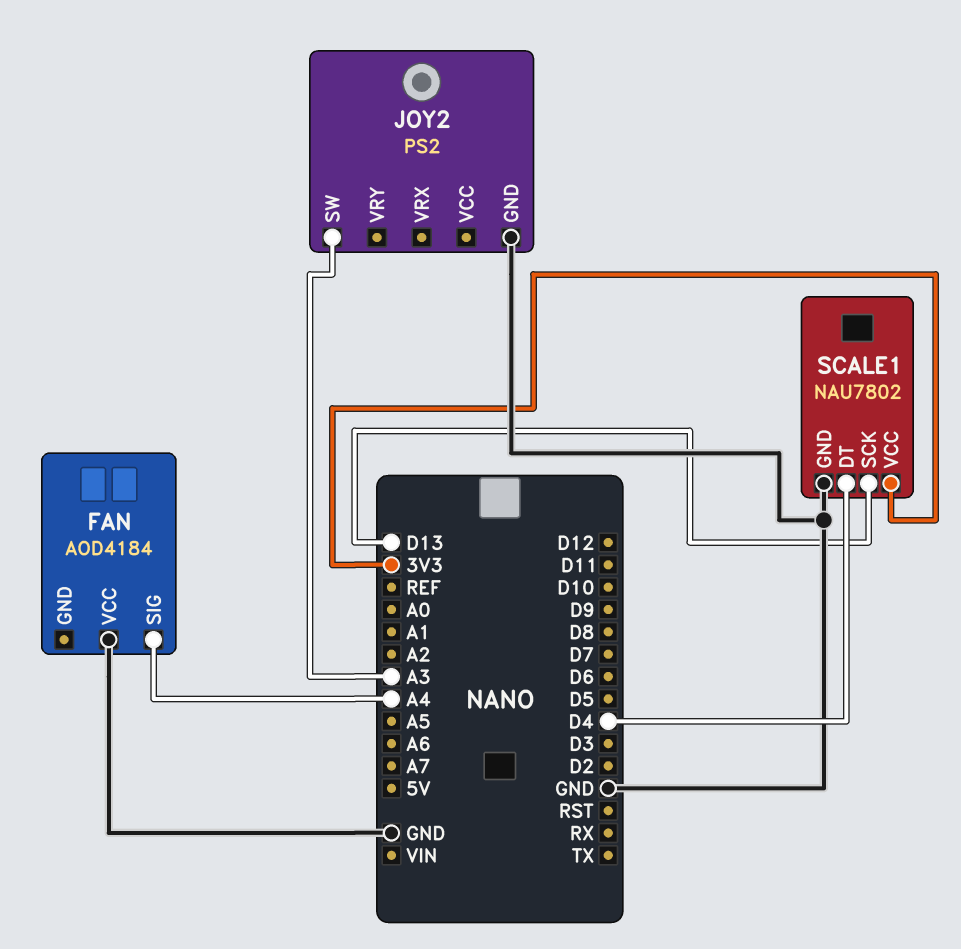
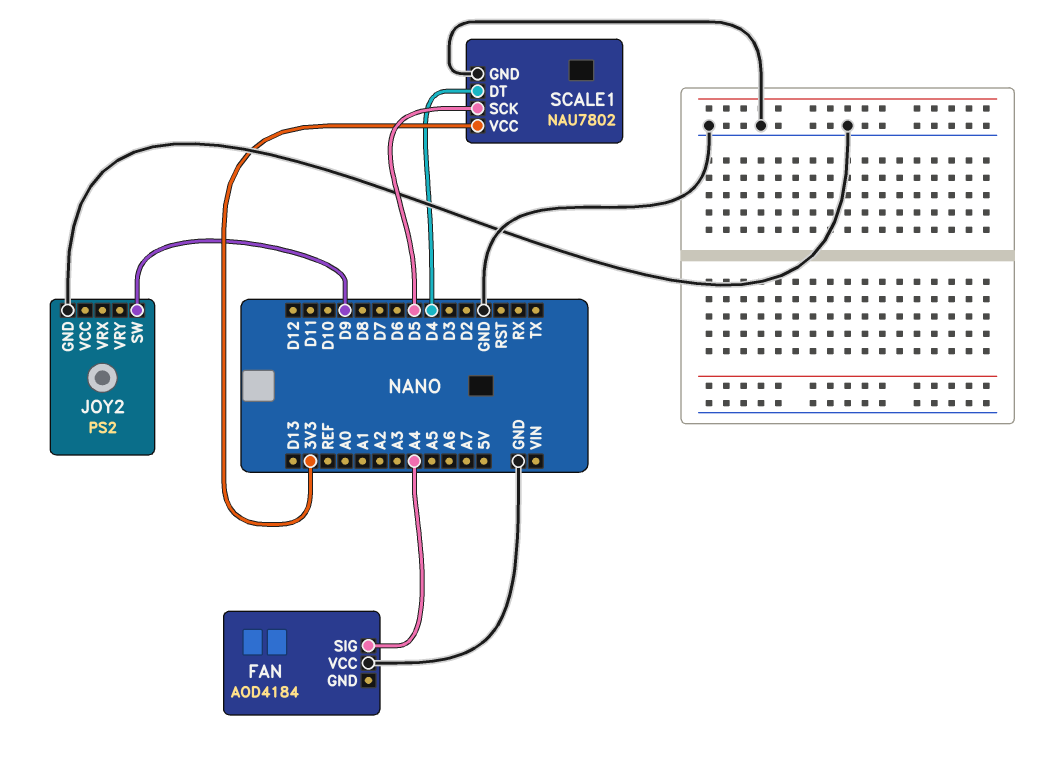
JOY2 pin SW: A3 -> D9
SCALE1 pin SCK: D13 -> D5

